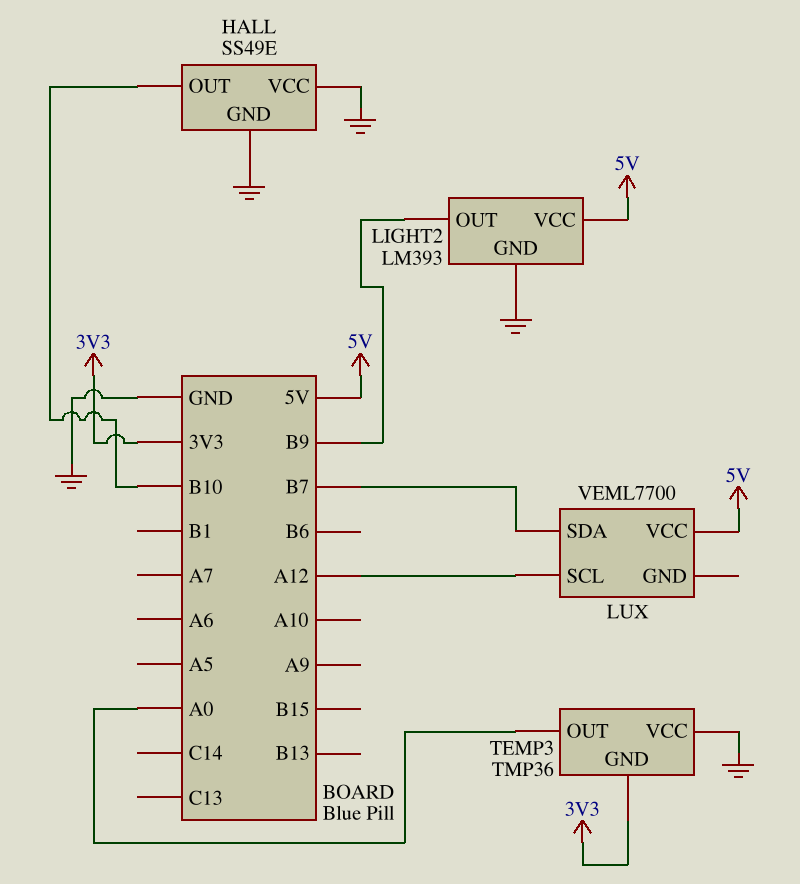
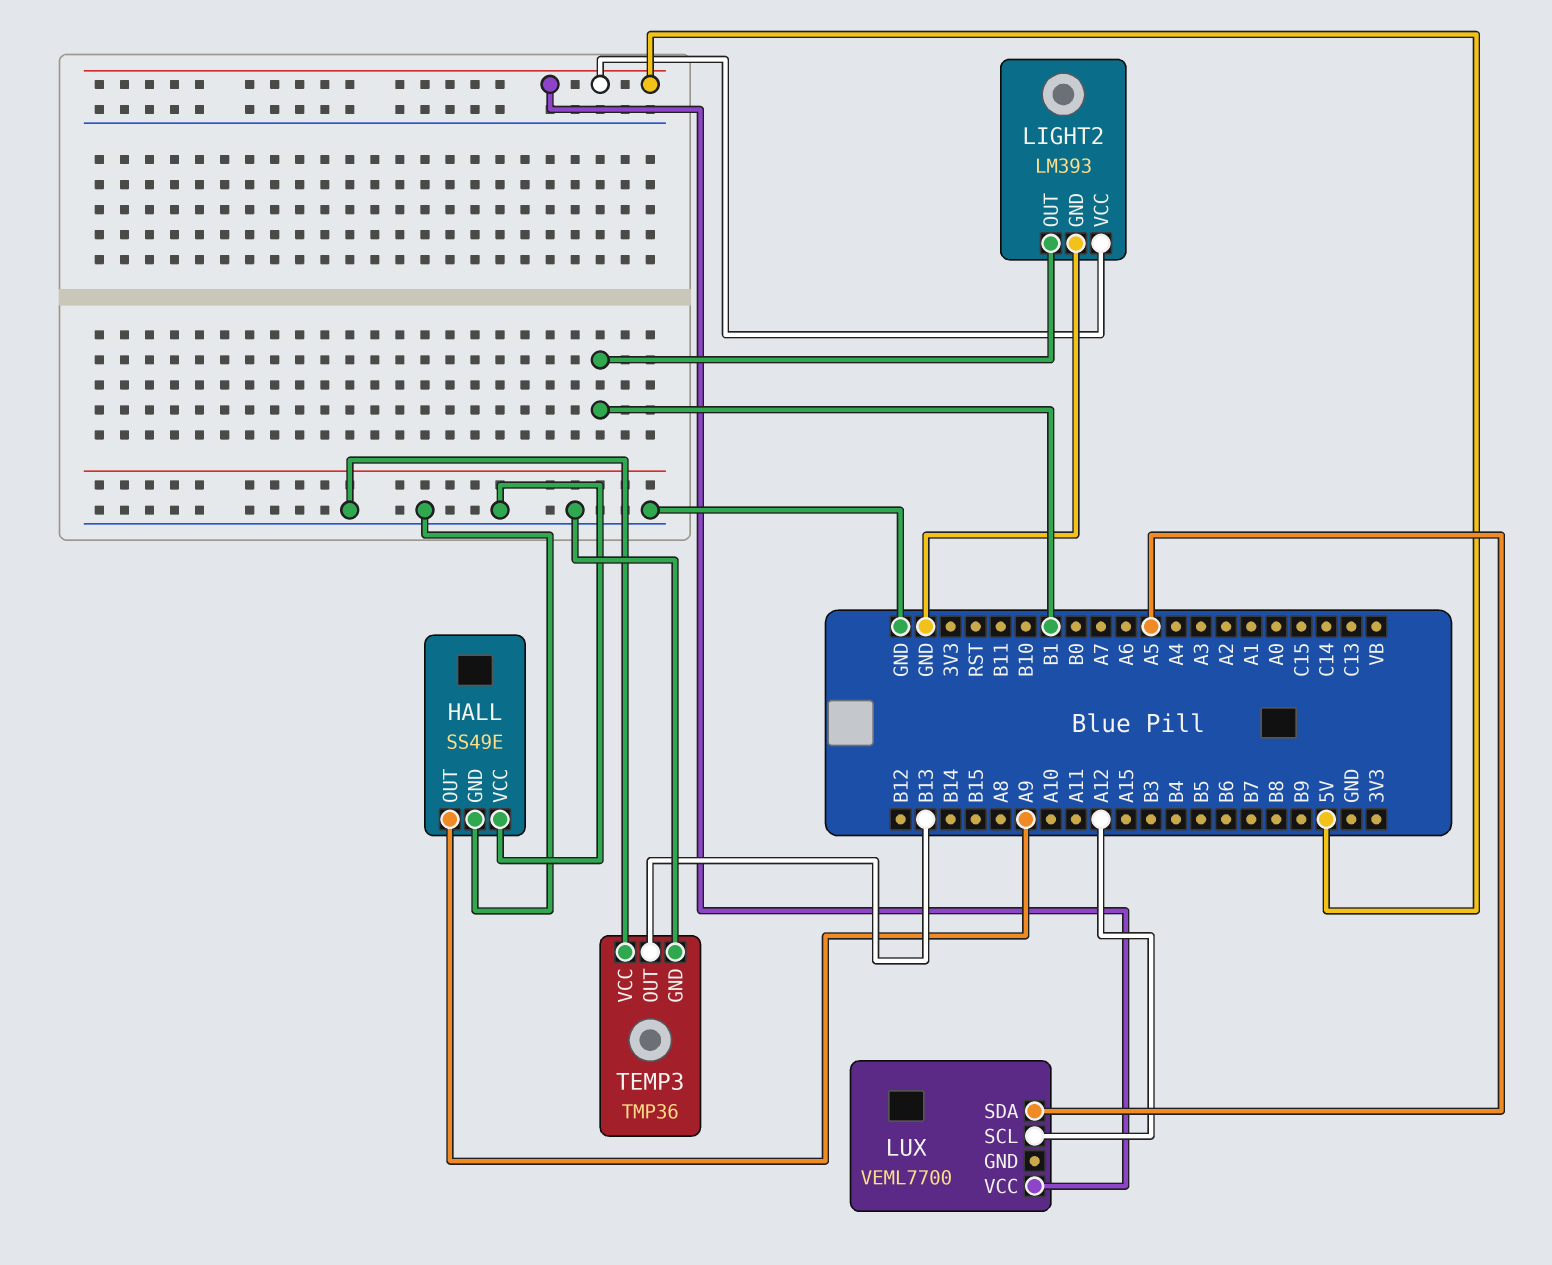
HALL pin OUT: B10 -> A9
LIGHT2 pin OUT: B9 -> B1
LUX pin SDA: B7 -> A5
TEMP3 pin GND: 3V3 -> GND
TEMP3 pin OUT: A0 -> B13

